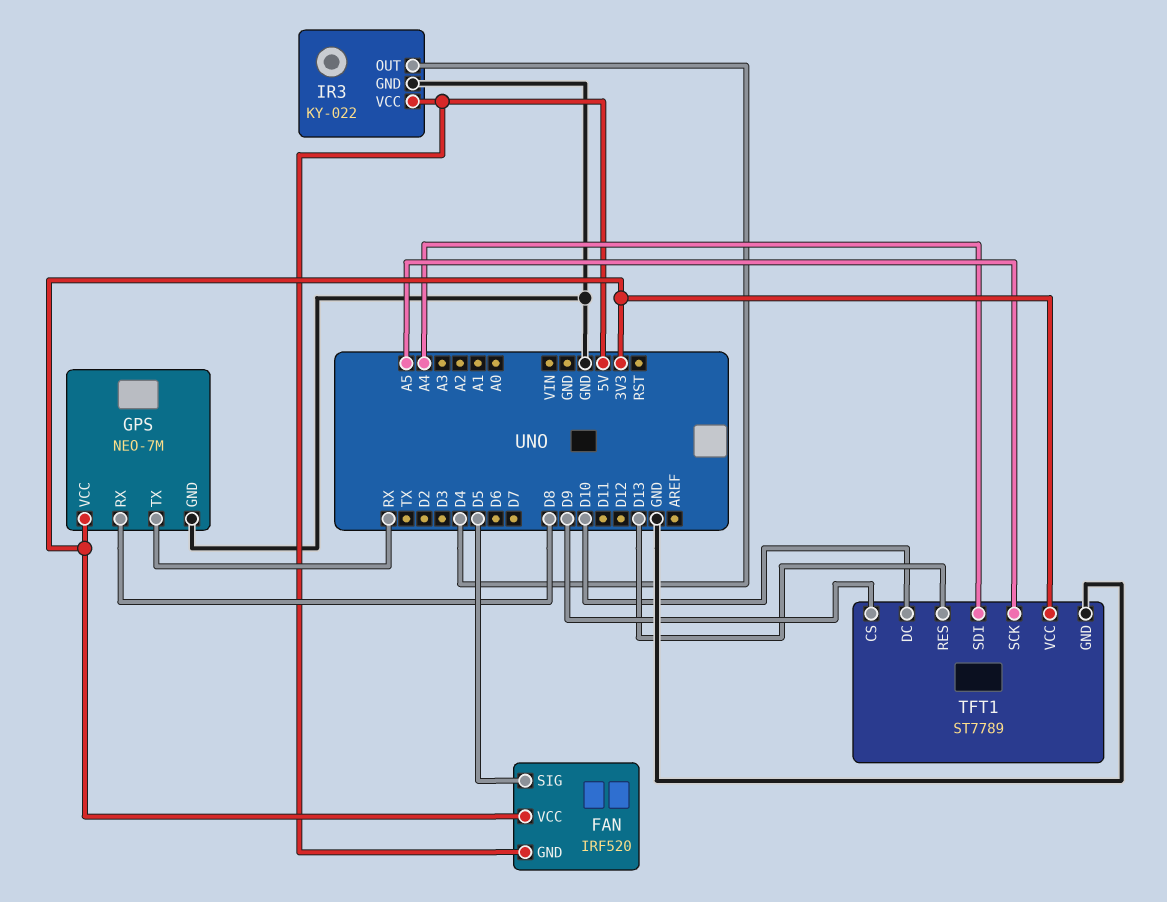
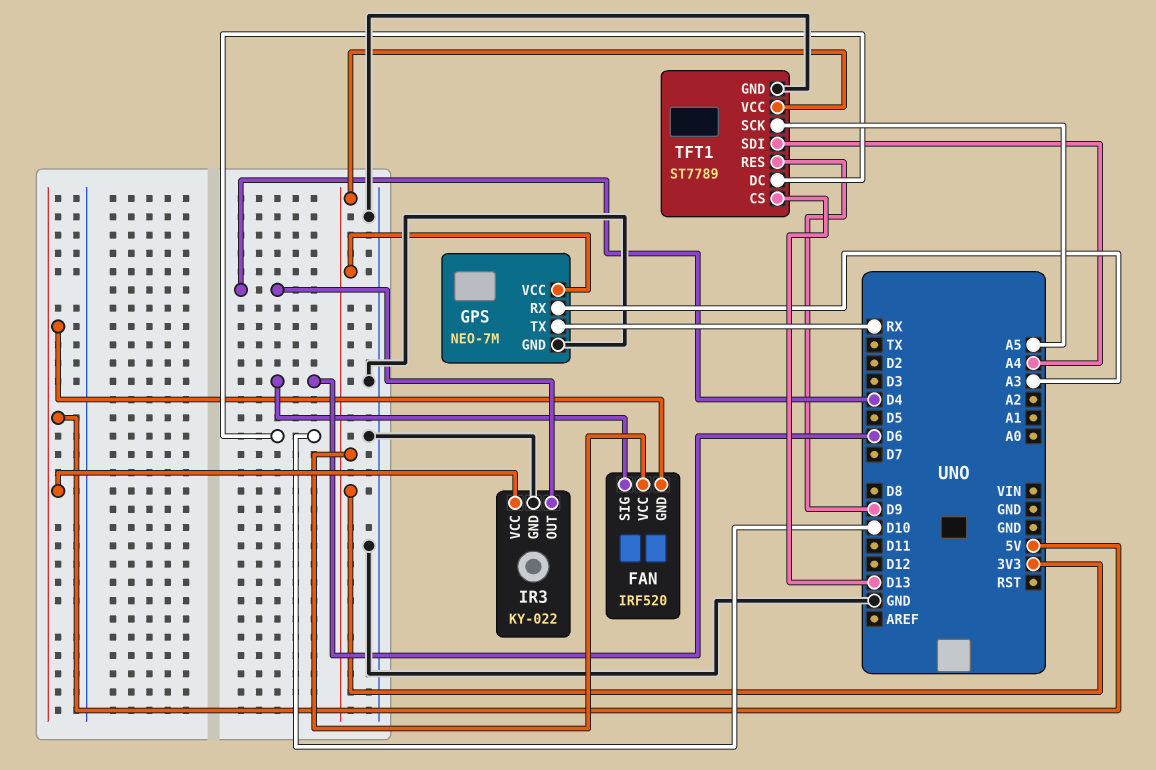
FAN pin SIG: D5 -> D6
GPS pin RX: D8 -> A3
TFT1 pin CS: D9 -> D13
TFT1 pin RES: D13 -> D9

